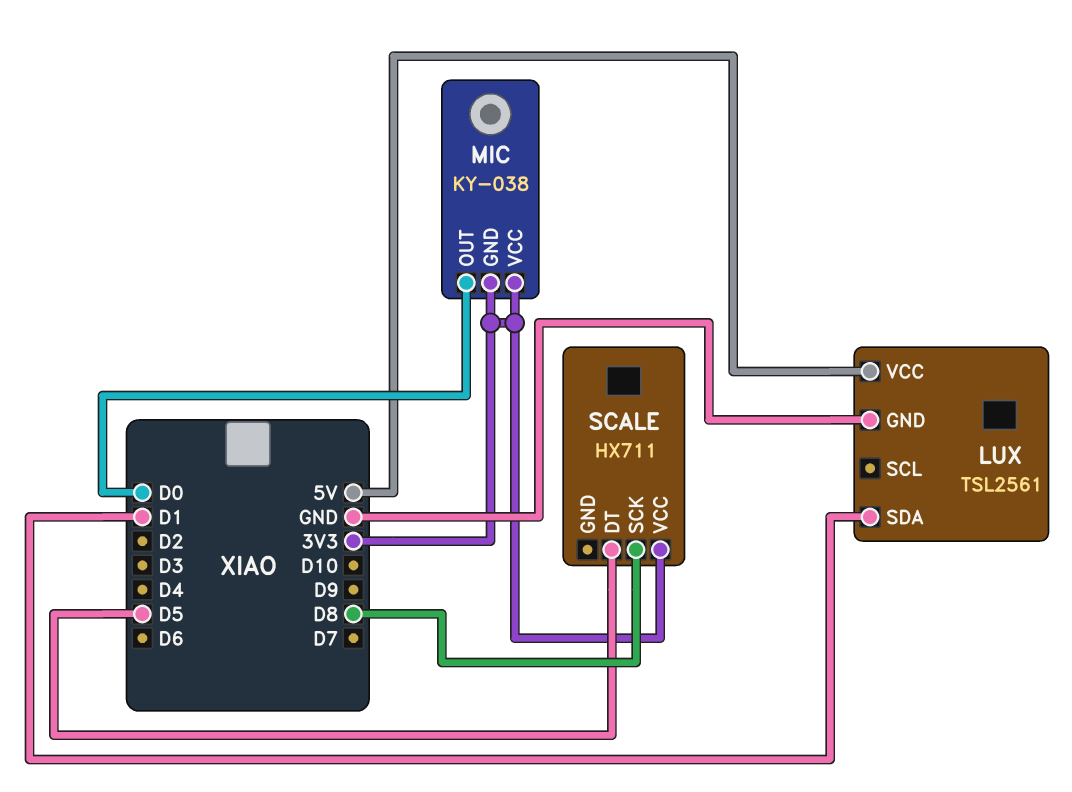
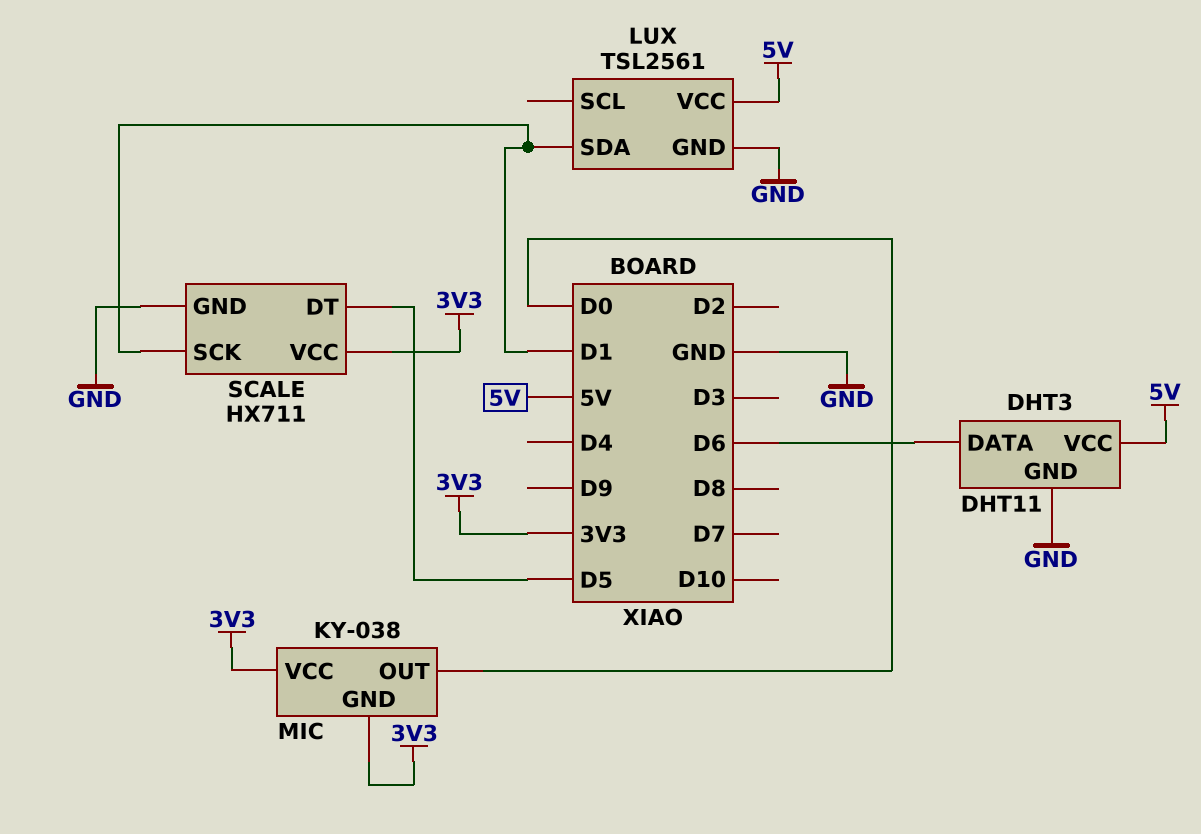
DHT3: none -> DHT11
DHT3 pin DATA: none -> D6
DHT3 pin GND: none -> GND
DHT3 pin VCC: none -> 5V
SCALE pin GND: none -> GND
SCALE pin SCK: D8 -> D1

